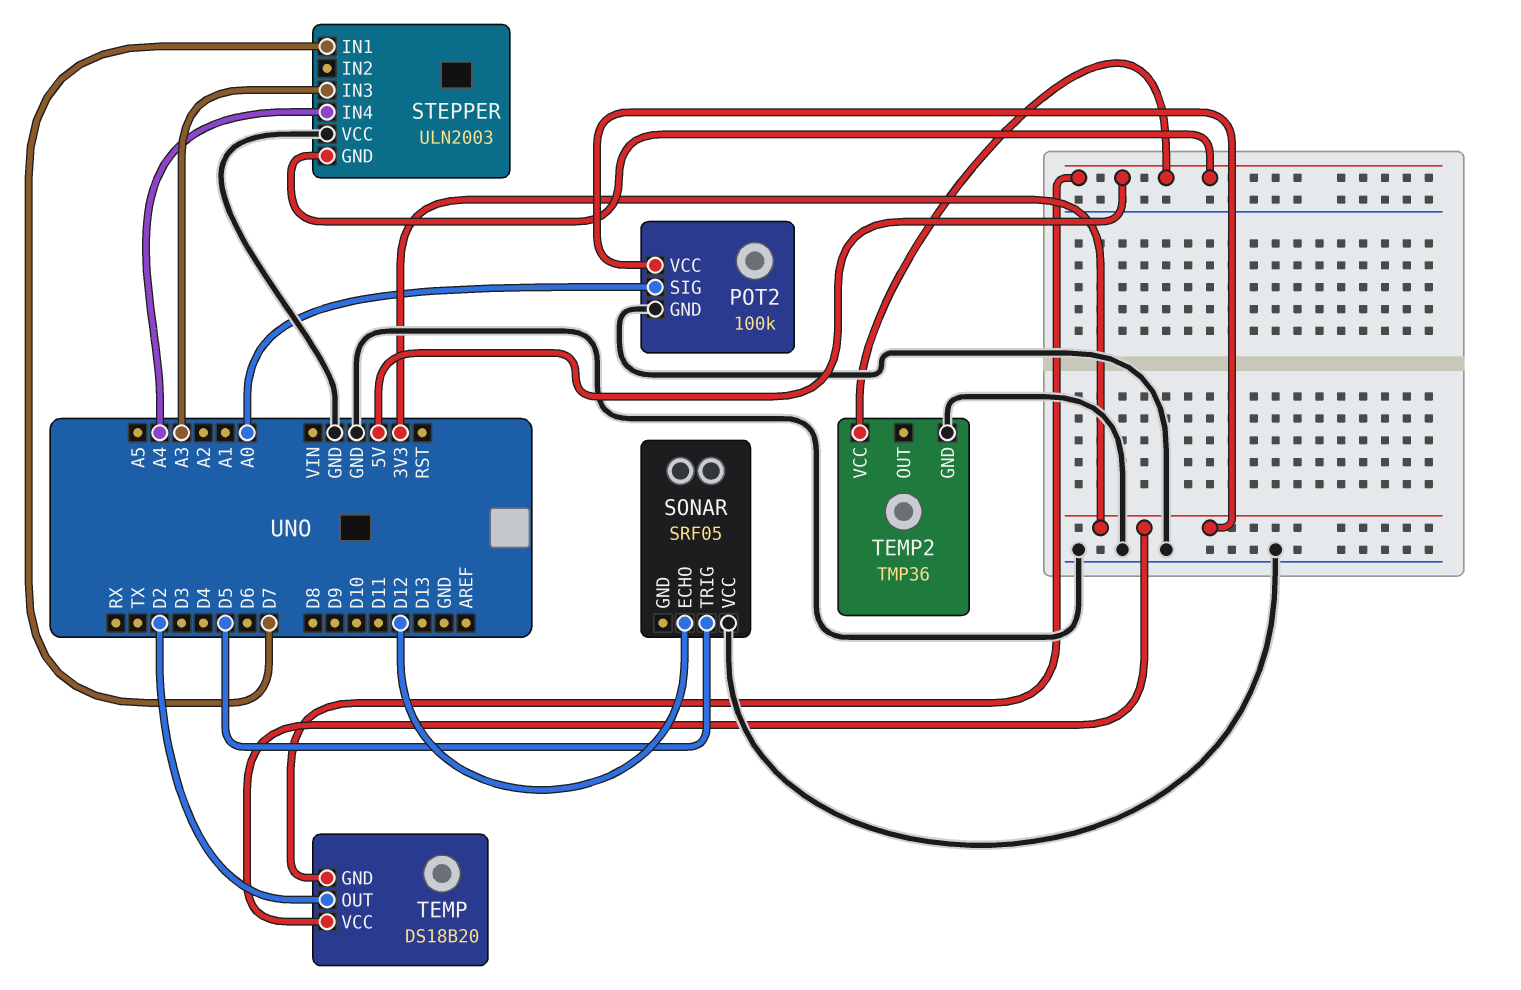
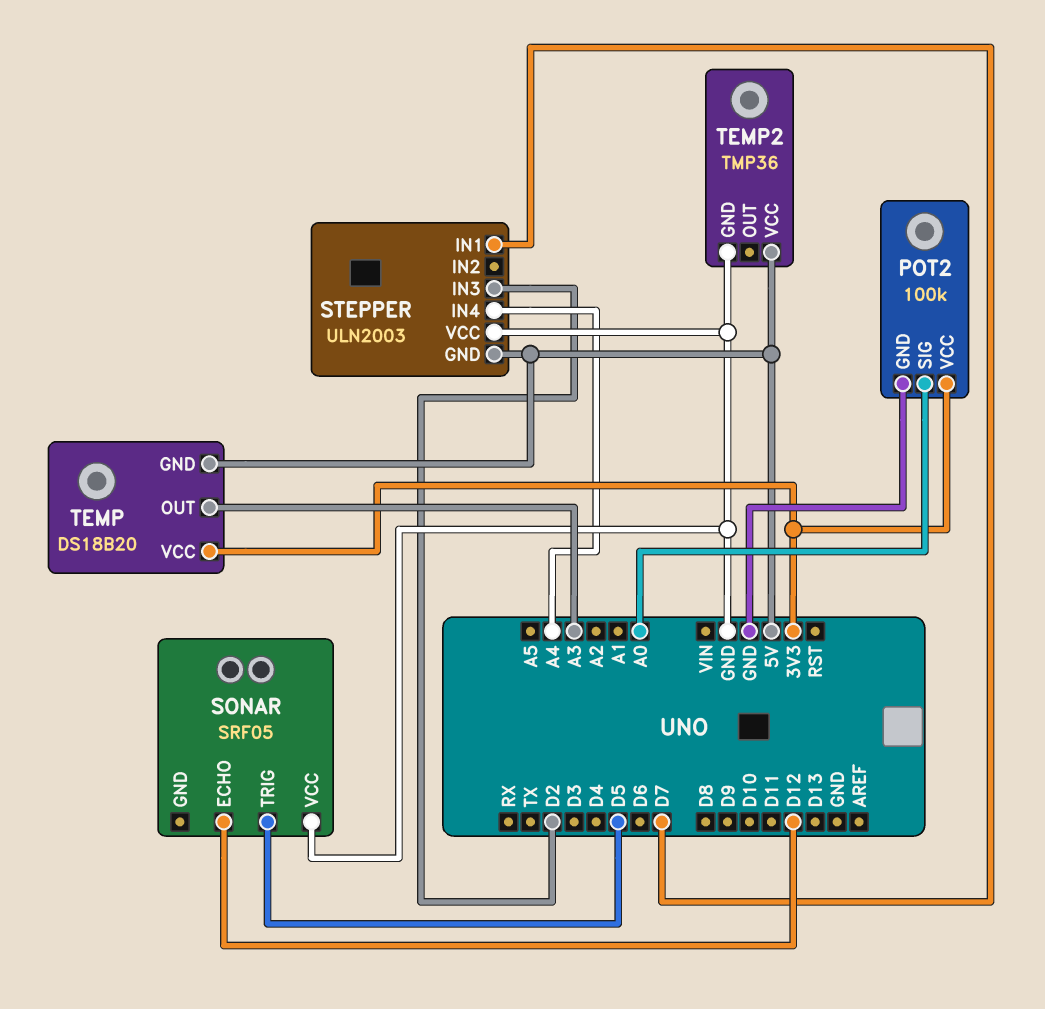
STEPPER pin IN3: A3 -> D2
TEMP pin OUT: D2 -> A3

